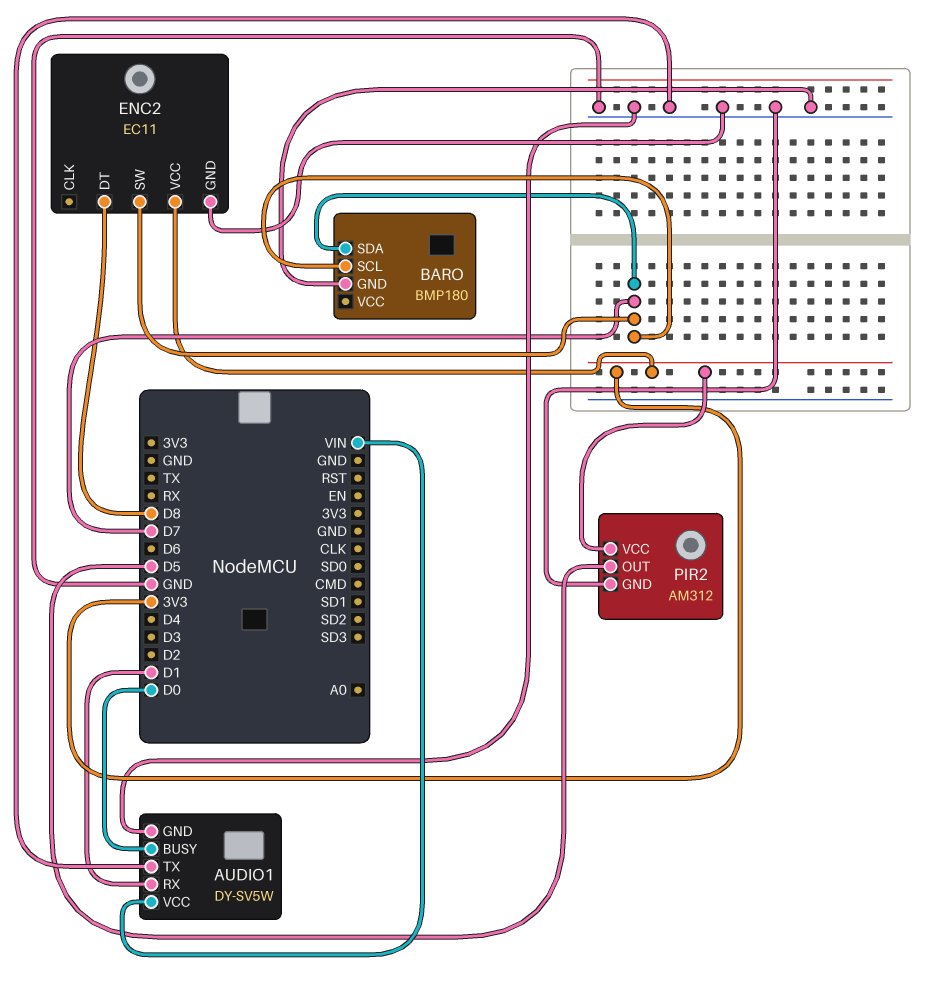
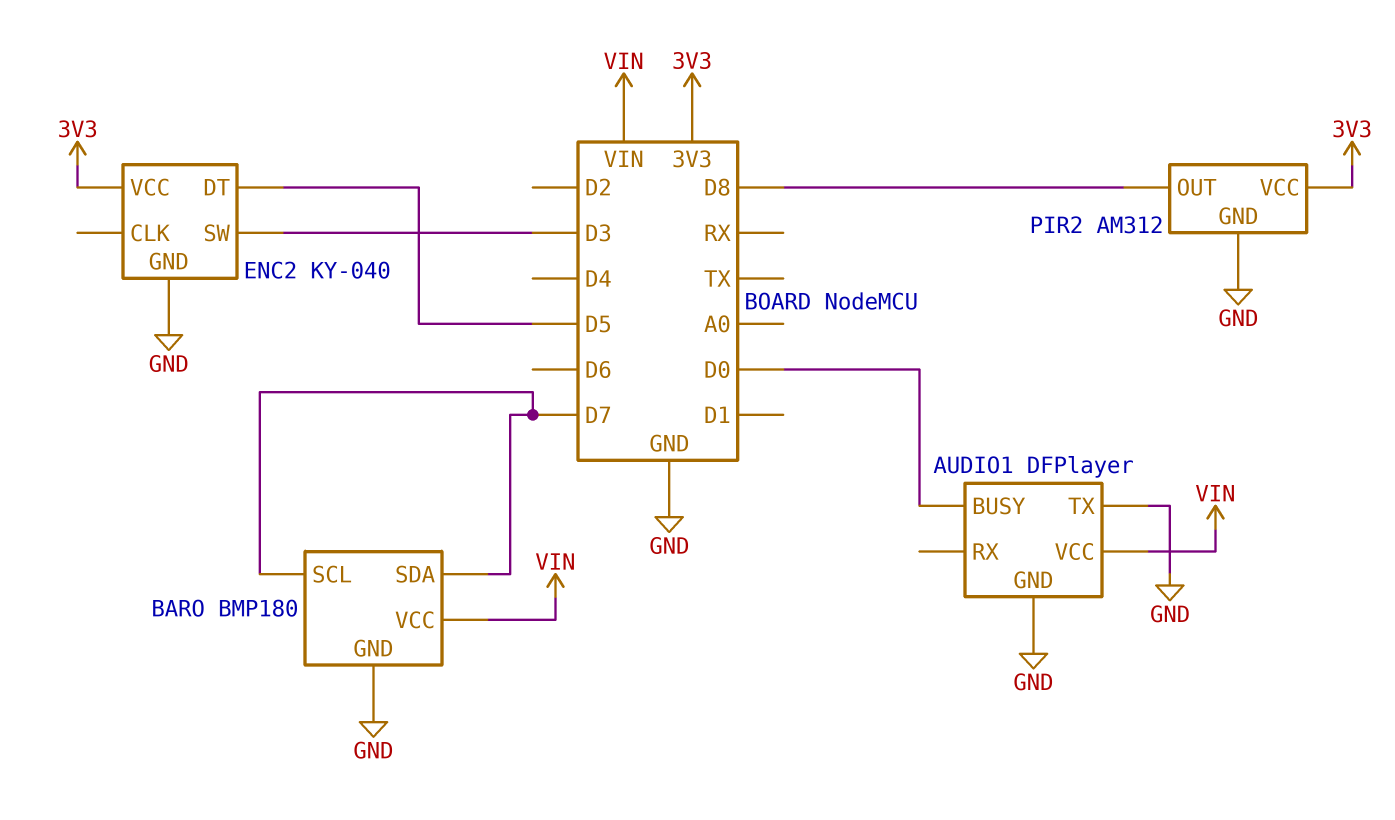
AUDIO1: DY-SV5W -> DFPlayer
AUDIO1 pin RX: D1 -> none
BARO pin VCC: none -> VIN
ENC2: EC11 -> KY-040
ENC2 pin DT: D8 -> D5
ENC2 pin SW: D7 -> D3
PIR2 pin OUT: D5 -> D8

